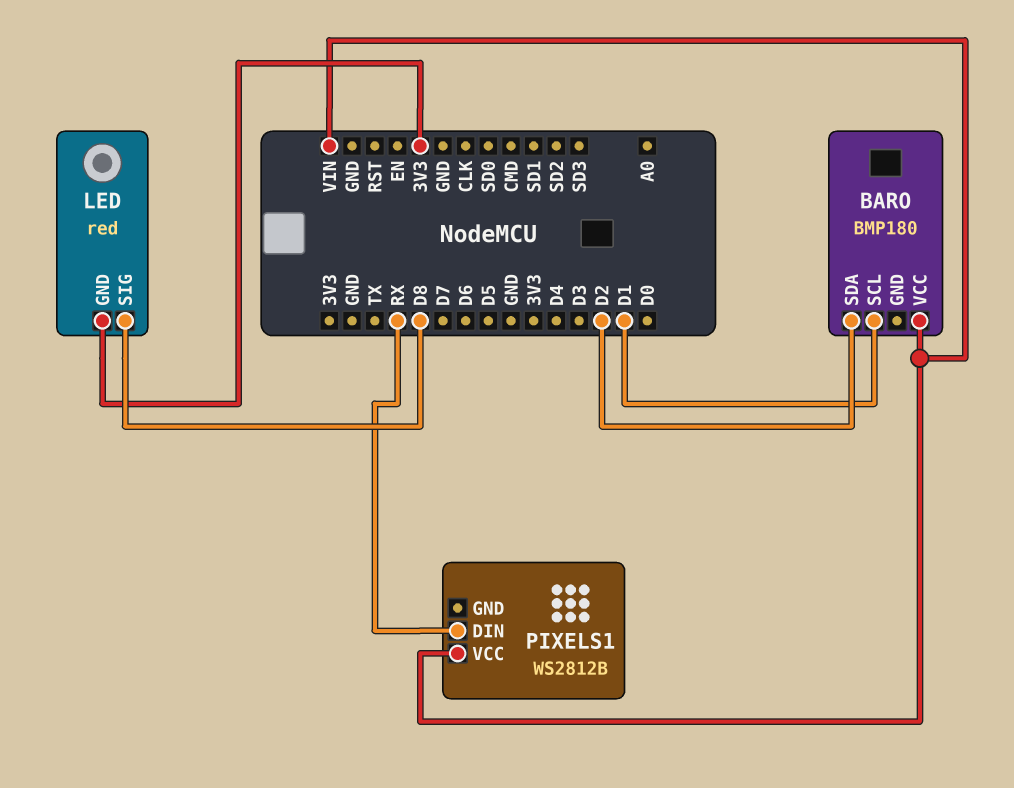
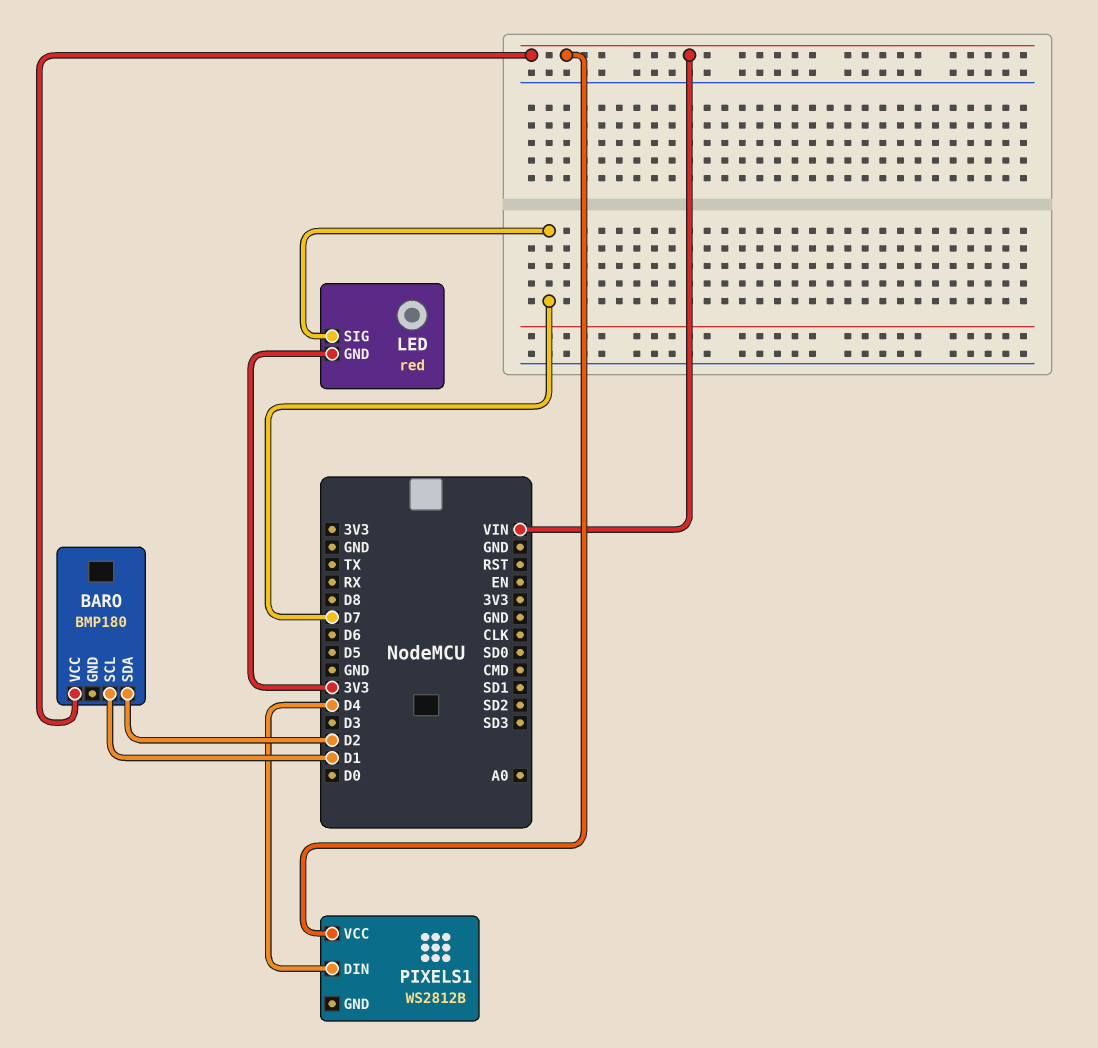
LED pin SIG: D8 -> D7
PIXELS1 pin DIN: RX -> D4

